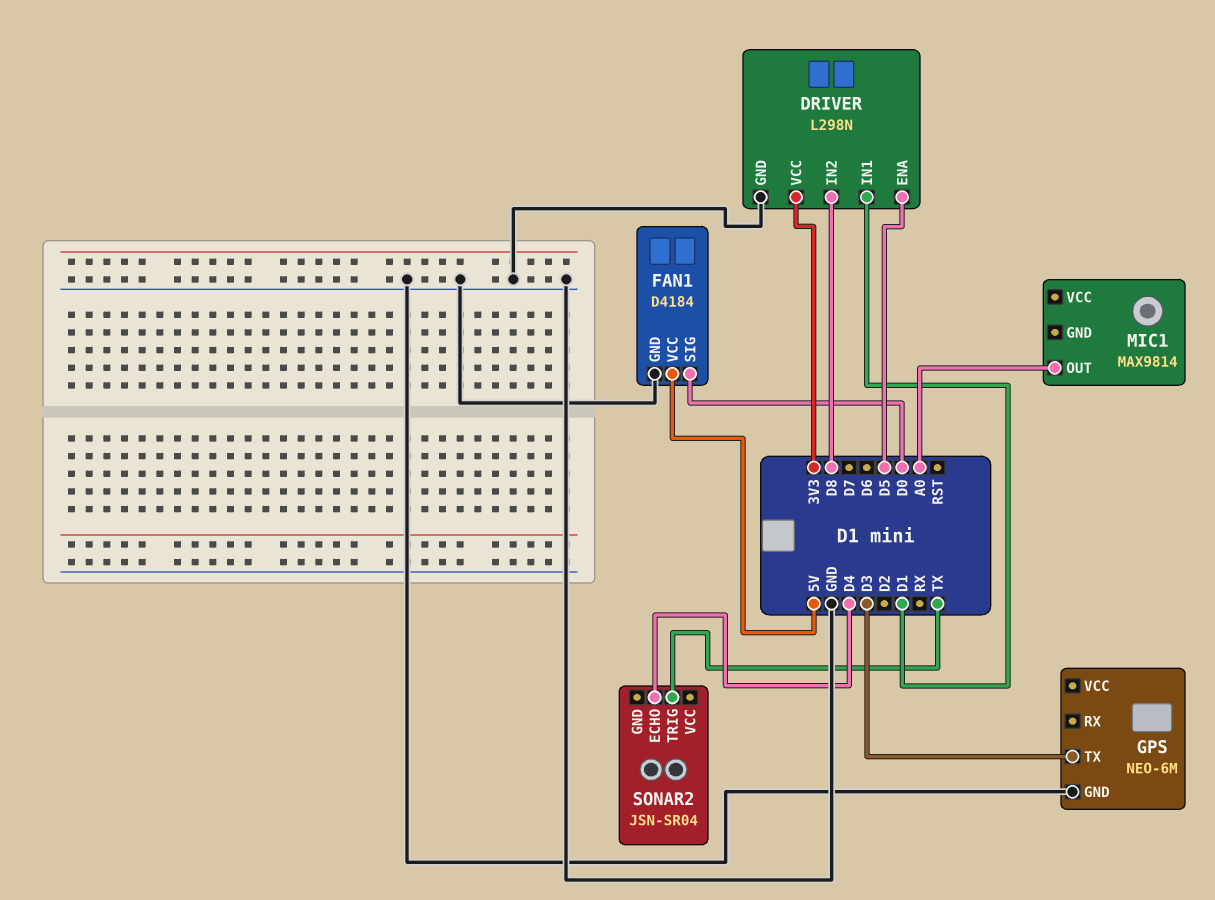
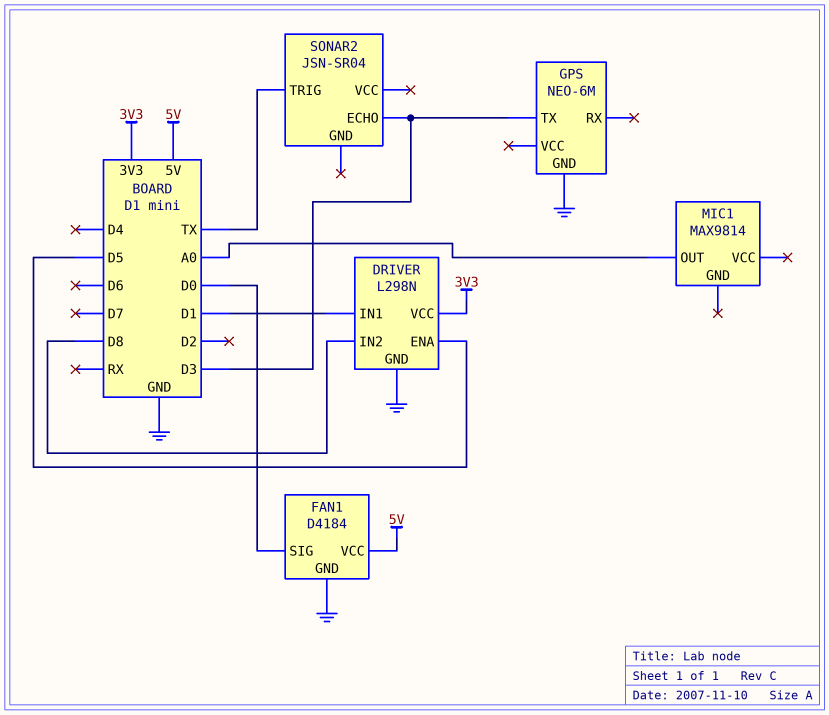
SONAR2 pin ECHO: D4 -> D3

